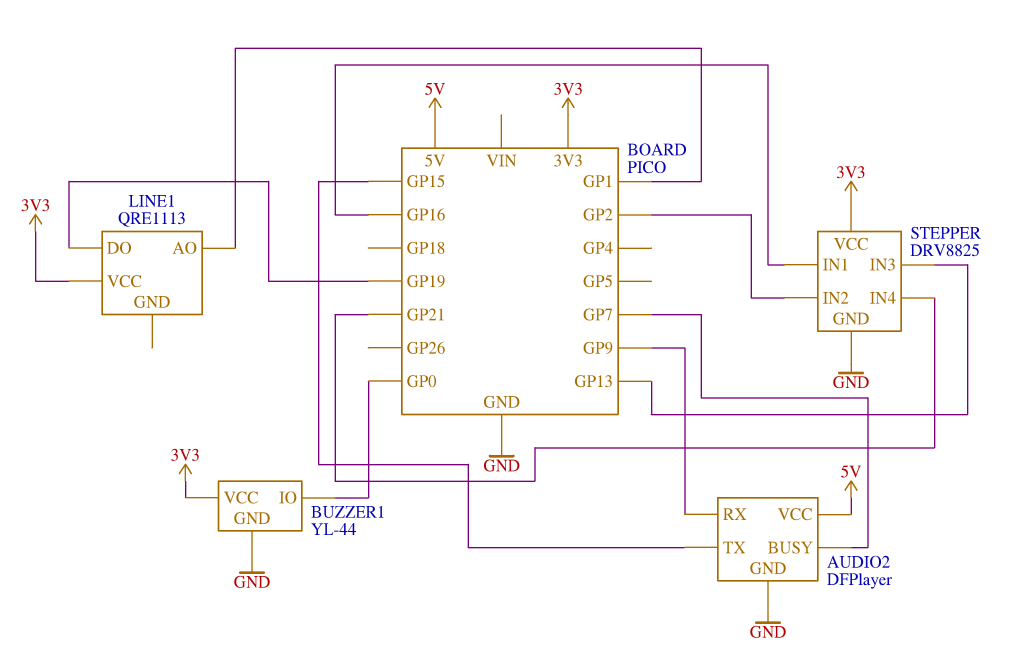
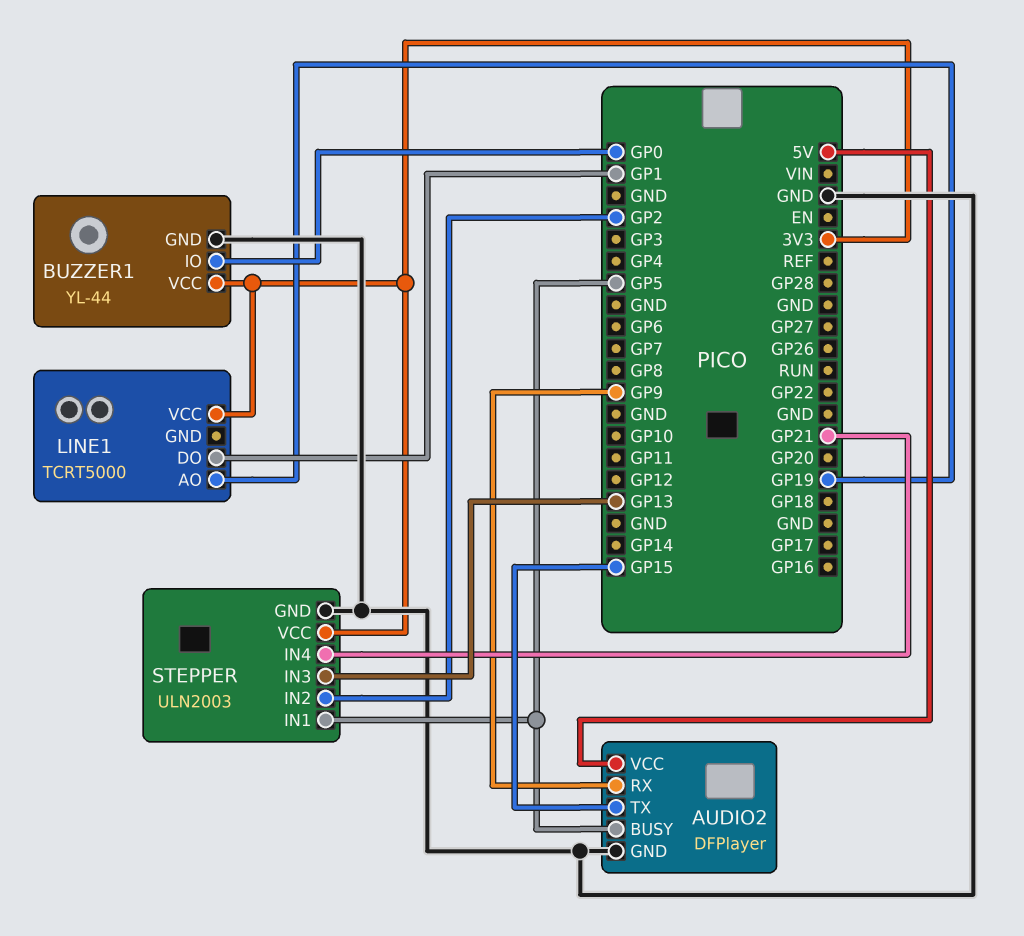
AUDIO2 pin BUSY: GP7 -> GP5
LINE1: QRE1113 -> TCRT5000
LINE1 pin AO: GP1 -> GP19
LINE1 pin DO: GP19 -> GP1
STEPPER: DRV8825 -> ULN2003
STEPPER pin IN1: GP16 -> GP5

